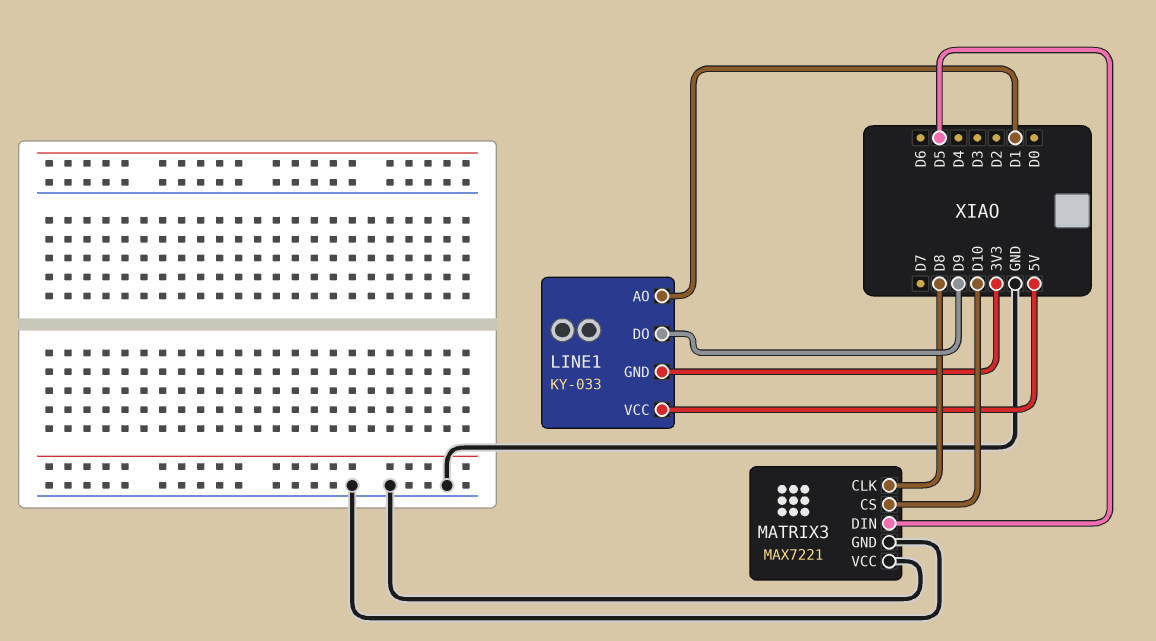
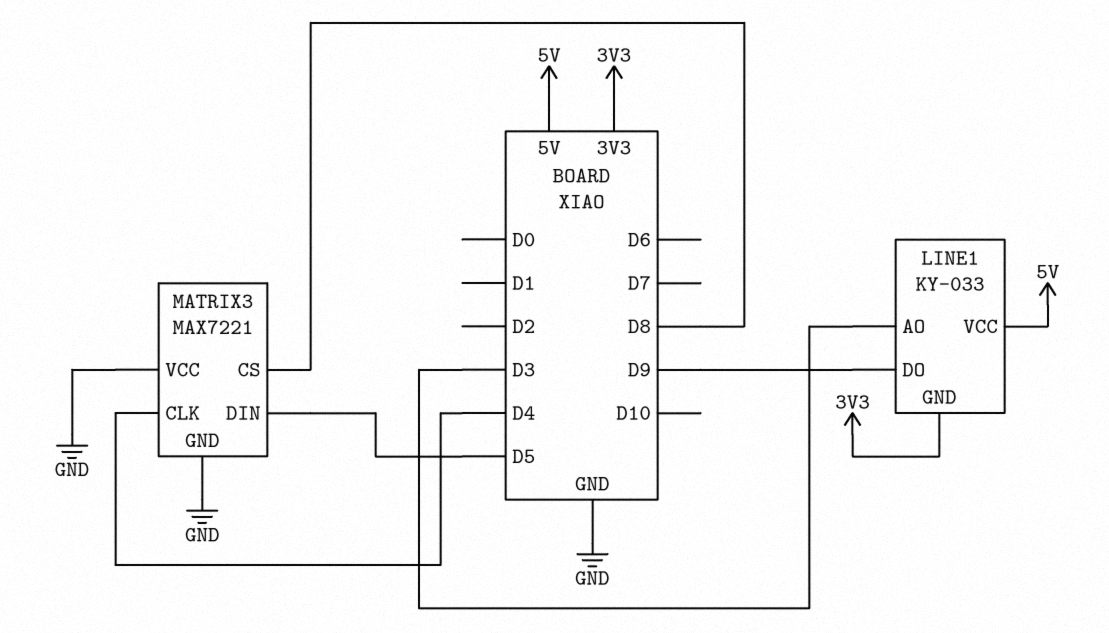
LINE1 pin AO: D1 -> D3
MATRIX3 pin CLK: D8 -> D4
MATRIX3 pin CS: D10 -> D8

